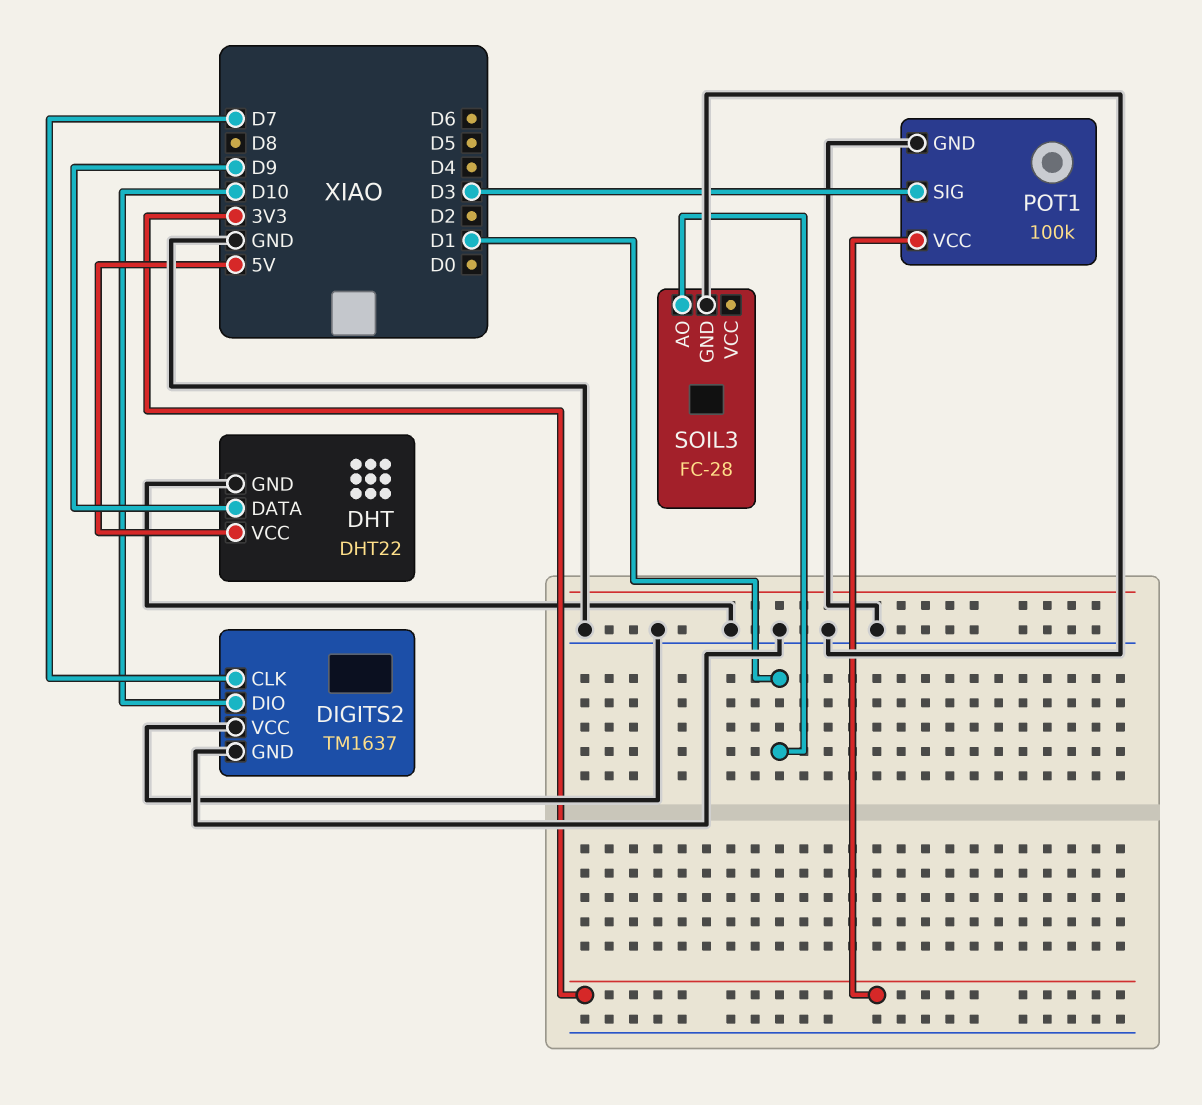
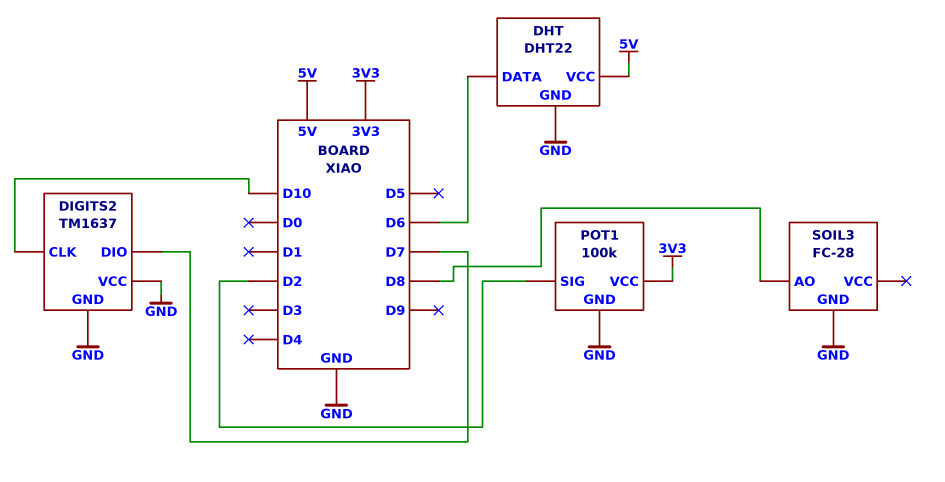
DHT pin DATA: D9 -> D6
DIGITS2 pin CLK: D7 -> D10
DIGITS2 pin DIO: D10 -> D7
POT1 pin SIG: D3 -> D2
SOIL3 pin AO: D1 -> D8

